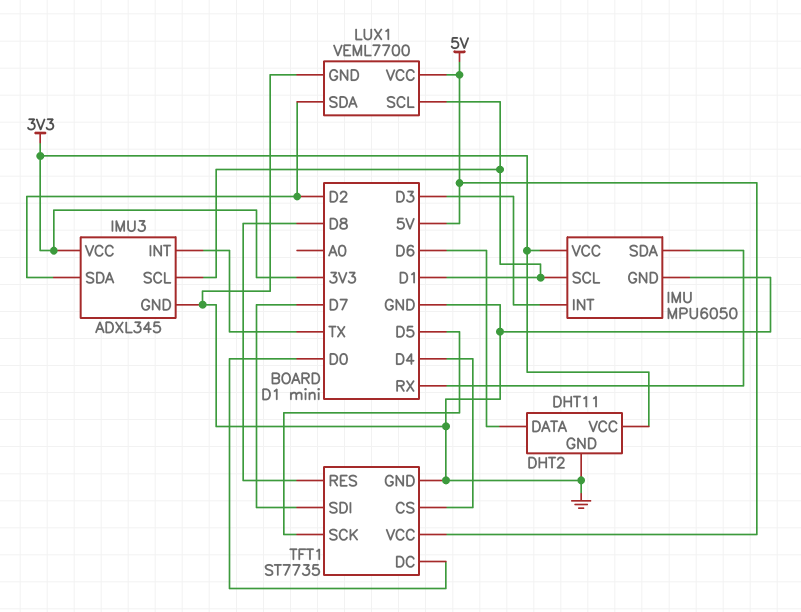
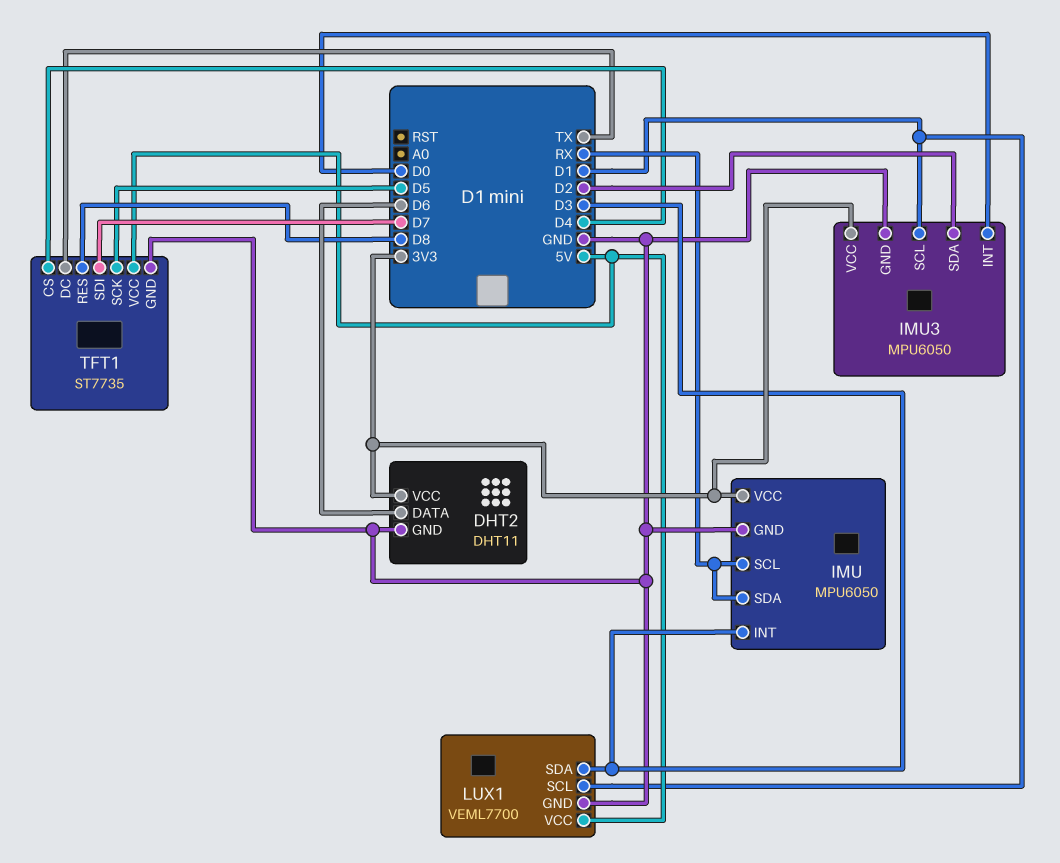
IMU pin SCL: D1 -> RX
IMU3: ADXL345 -> MPU6050
IMU3 pin INT: TX -> D0
LUX1 pin SDA: D2 -> D3
TFT1 pin DC: D0 -> TX

